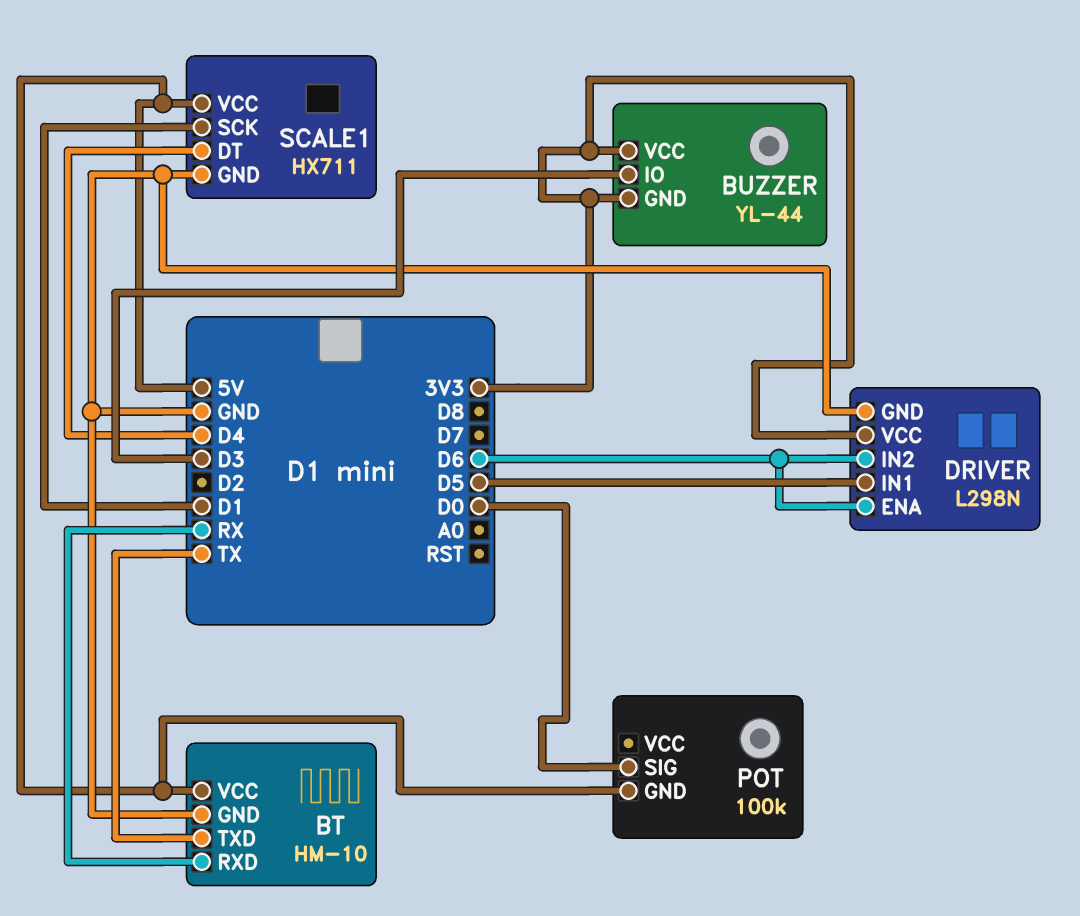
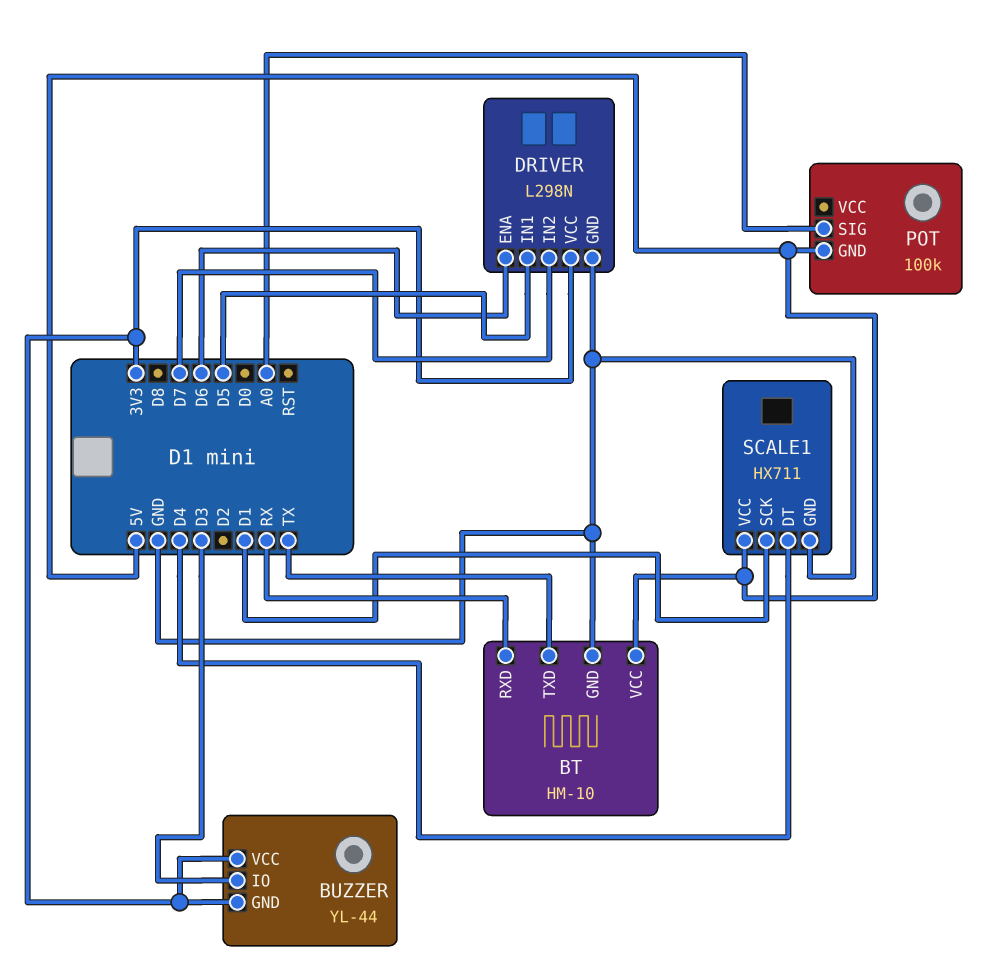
DRIVER pin IN2: D6 -> D7
POT pin SIG: D0 -> A0

